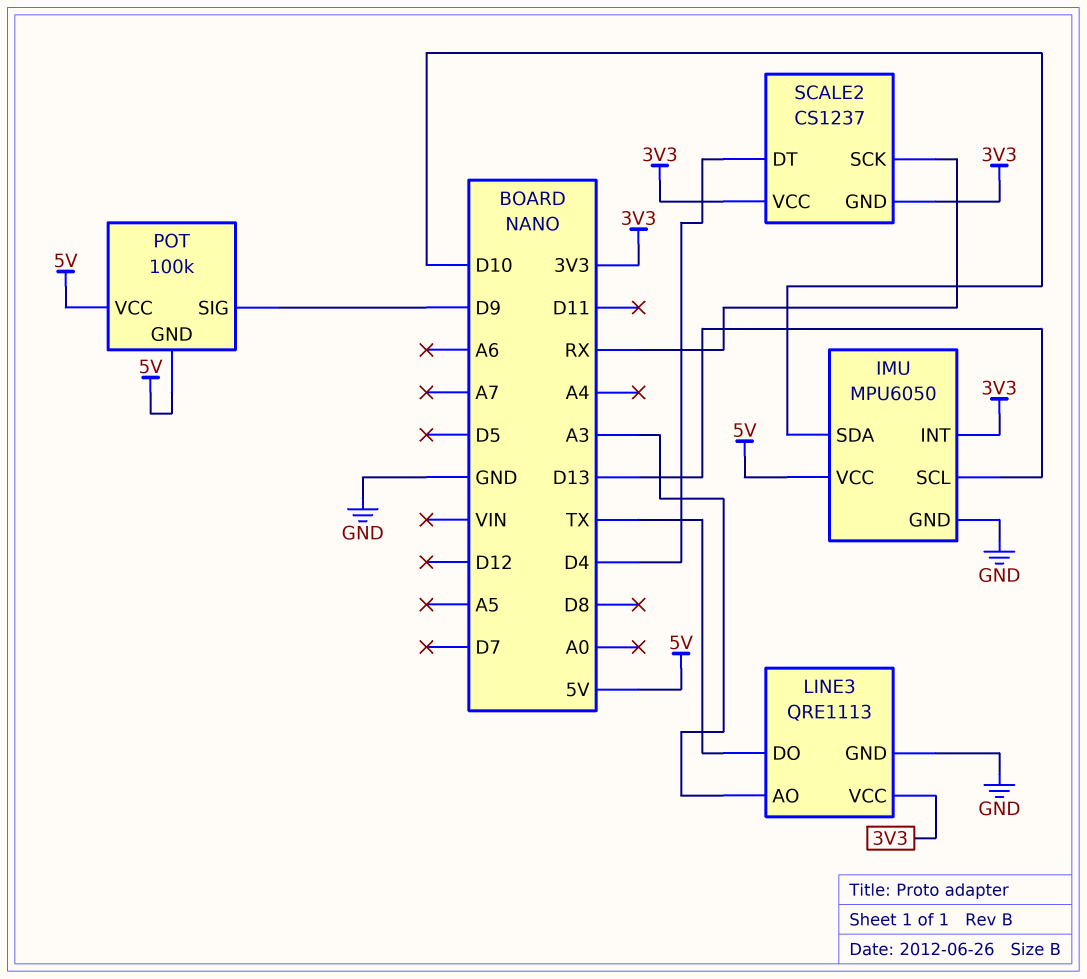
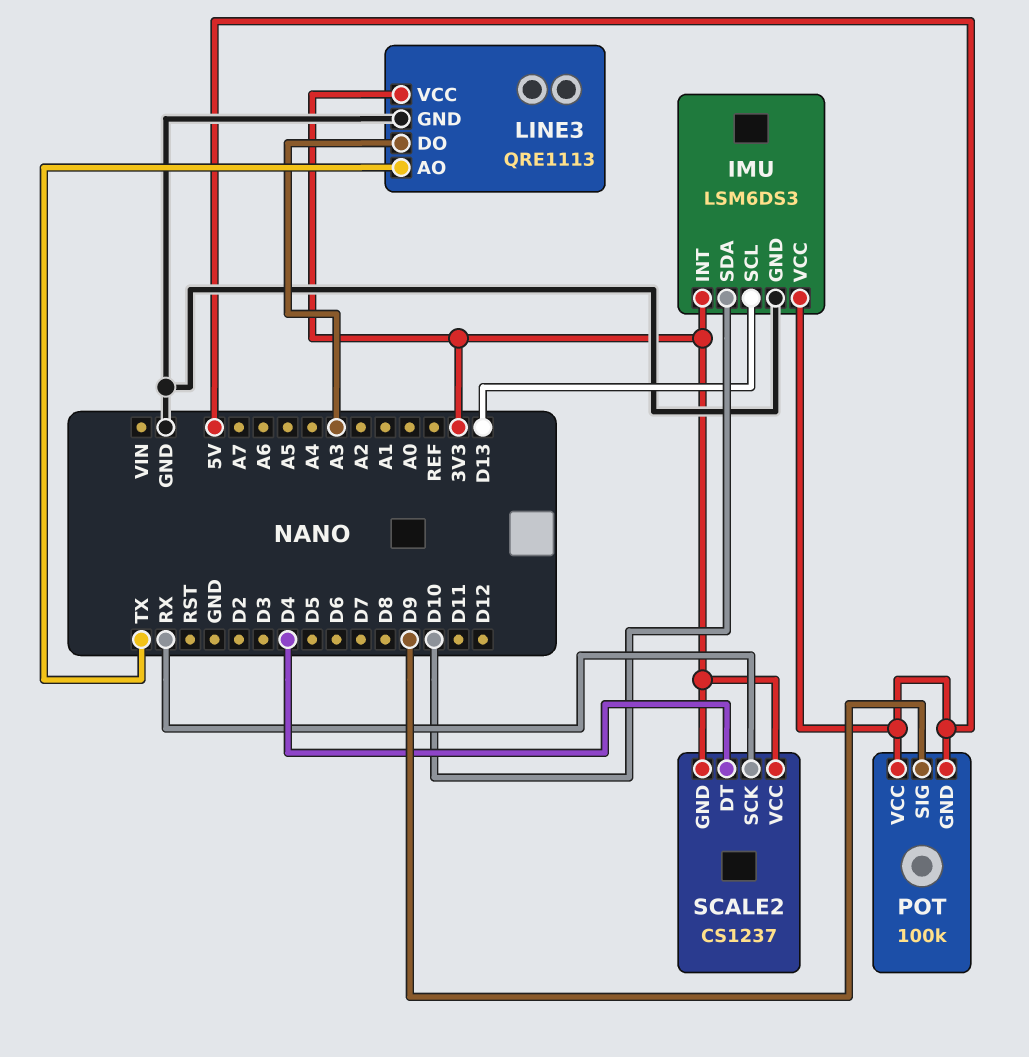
IMU: MPU6050 -> LSM6DS3
LINE3 pin AO: A3 -> TX
LINE3 pin DO: TX -> A3

